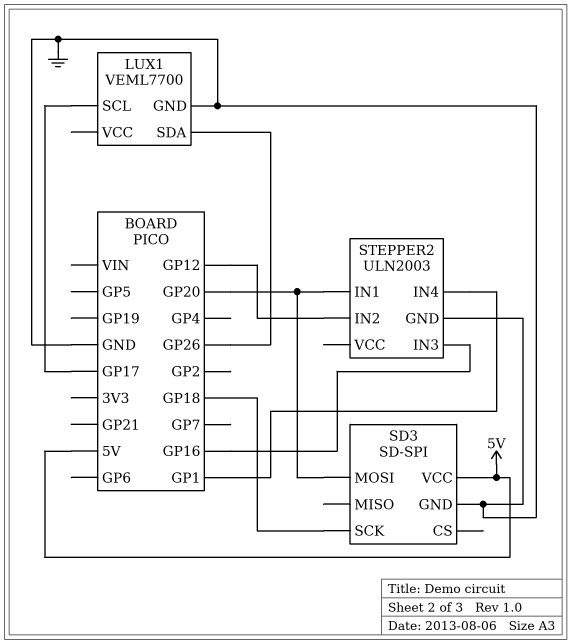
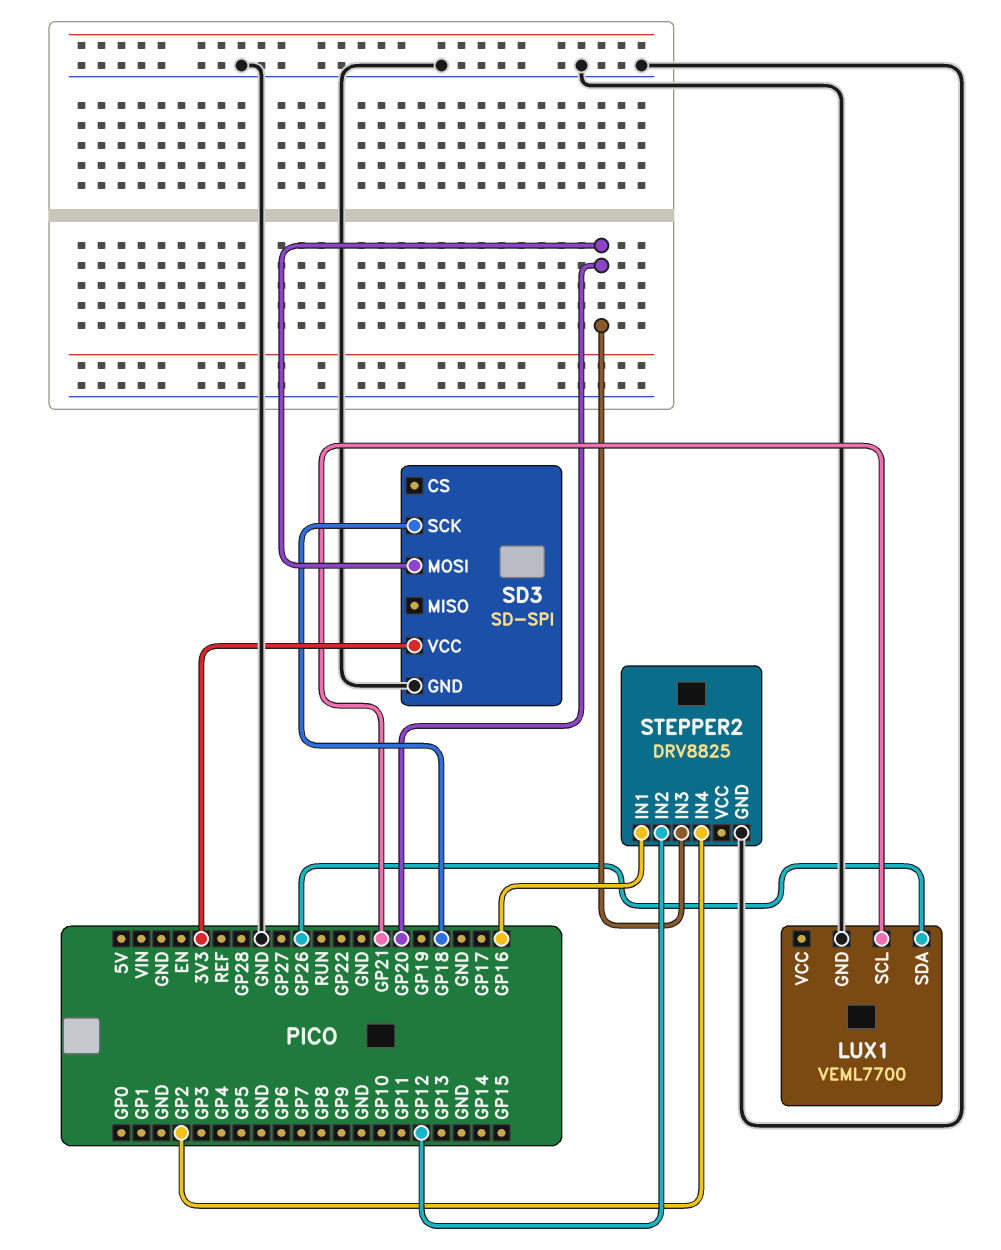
LUX1 pin SCL: GP17 -> GP21
SD3 pin VCC: 5V -> 3V3
STEPPER2: ULN2003 -> DRV8825
STEPPER2 pin IN1: GP20 -> GP16
STEPPER2 pin IN3: GP16 -> GP20
STEPPER2 pin IN4: GP1 -> GP2

